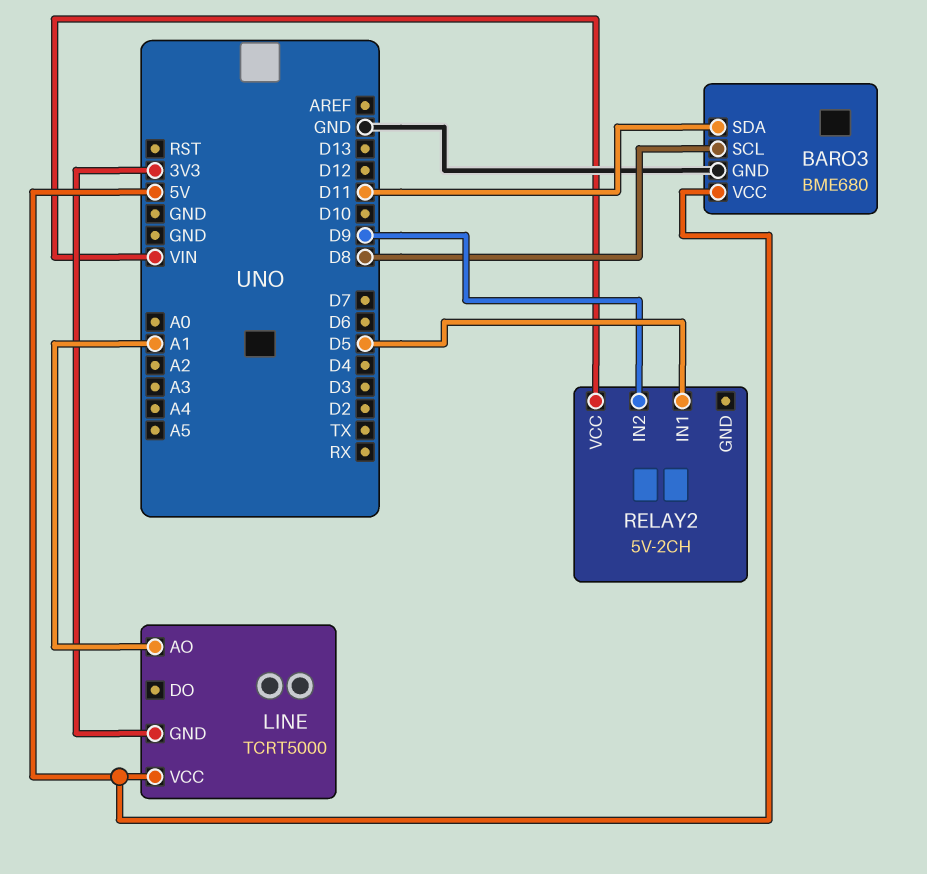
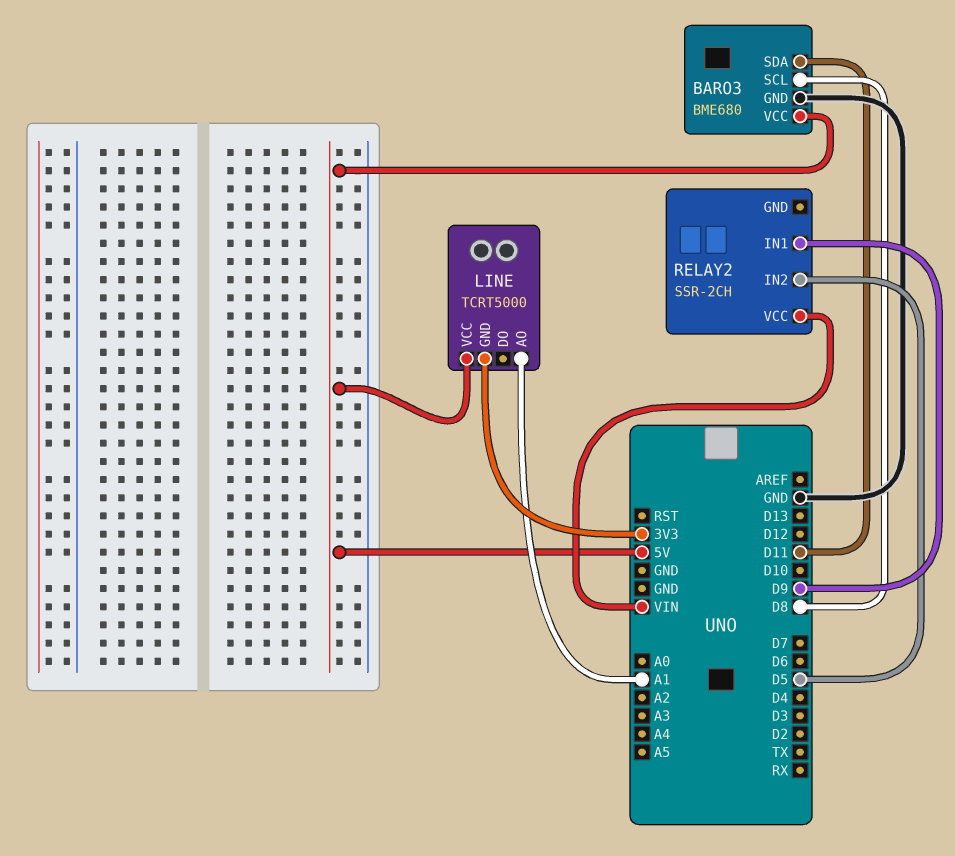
RELAY2: 5V-2CH -> SSR-2CH
RELAY2 pin IN1: D5 -> D9
RELAY2 pin IN2: D9 -> D5

